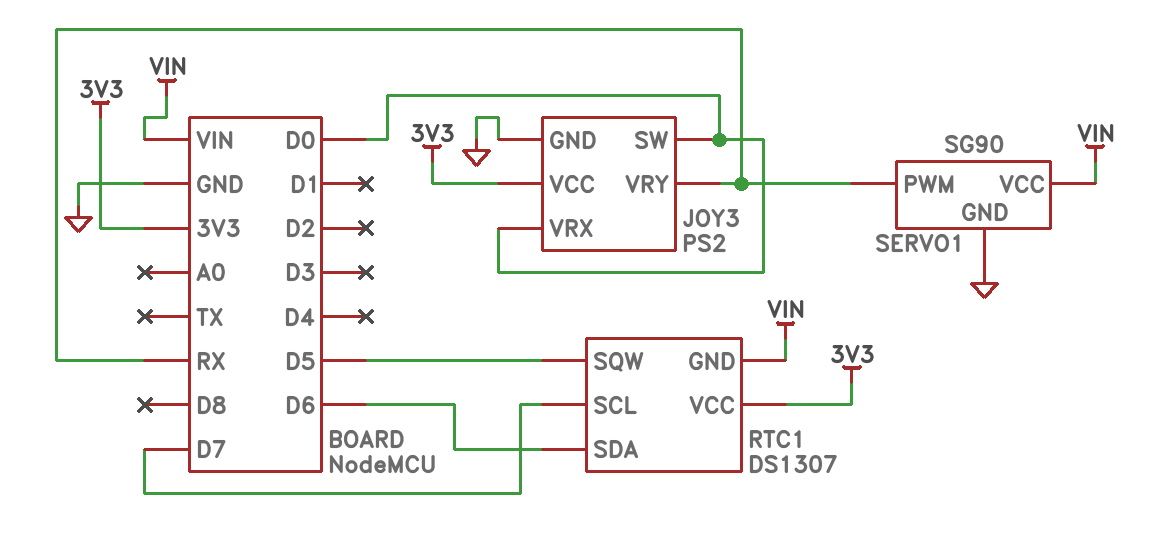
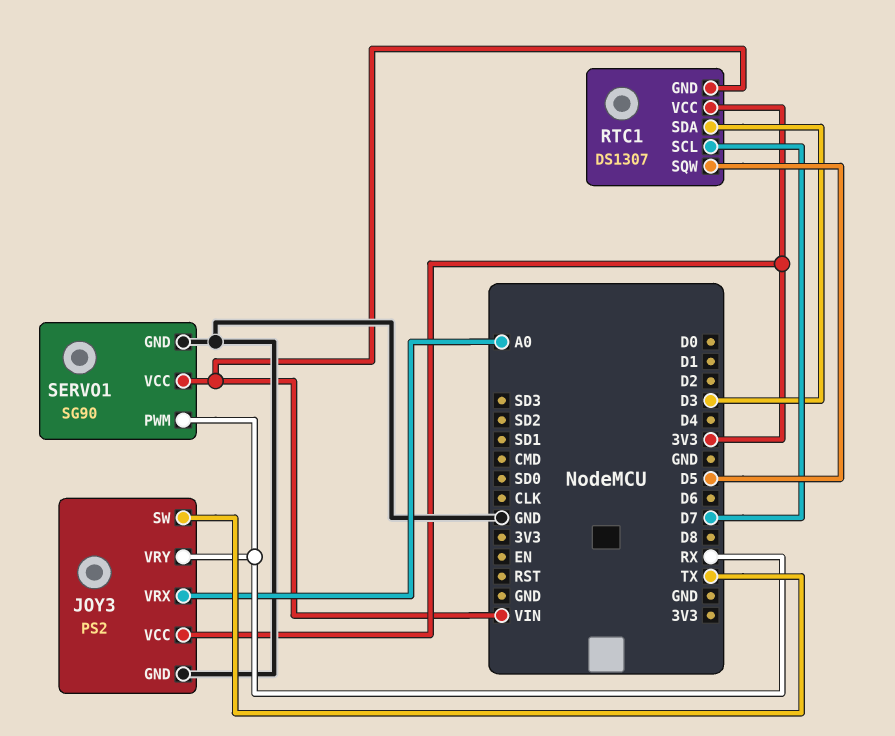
JOY3 pin SW: D0 -> TX
JOY3 pin VRX: D0 -> A0
RTC1 pin SDA: D6 -> D3

